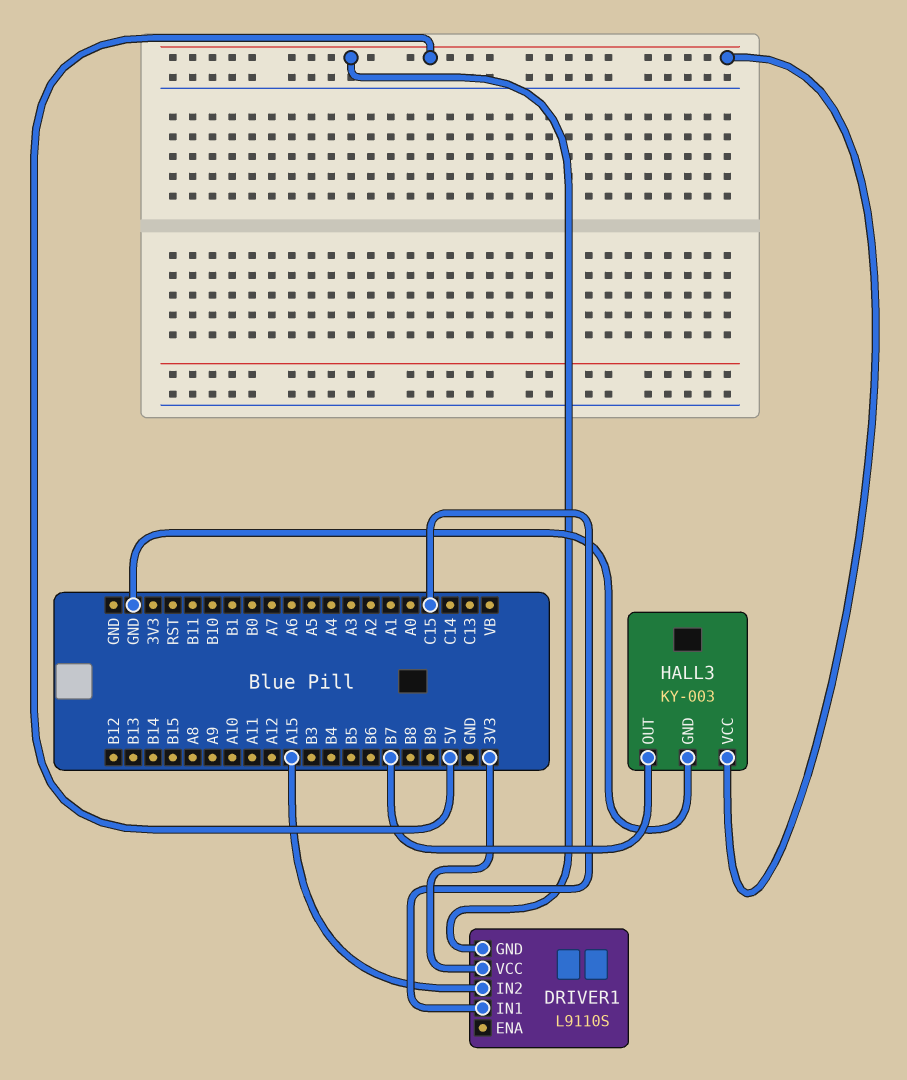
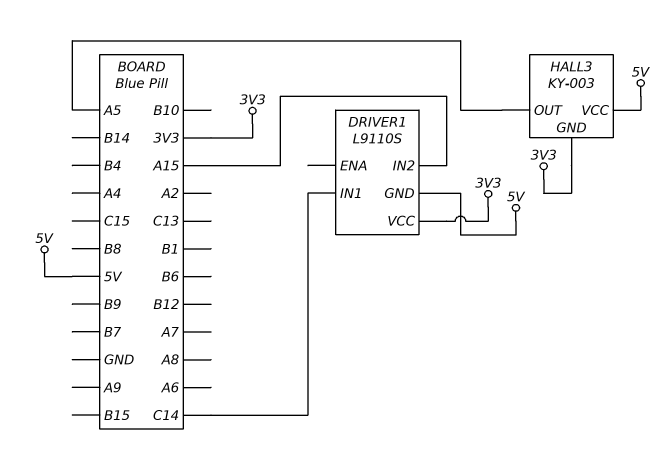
DRIVER1 pin IN1: C15 -> C14
HALL3 pin GND: GND -> 3V3
HALL3 pin OUT: B7 -> A5

